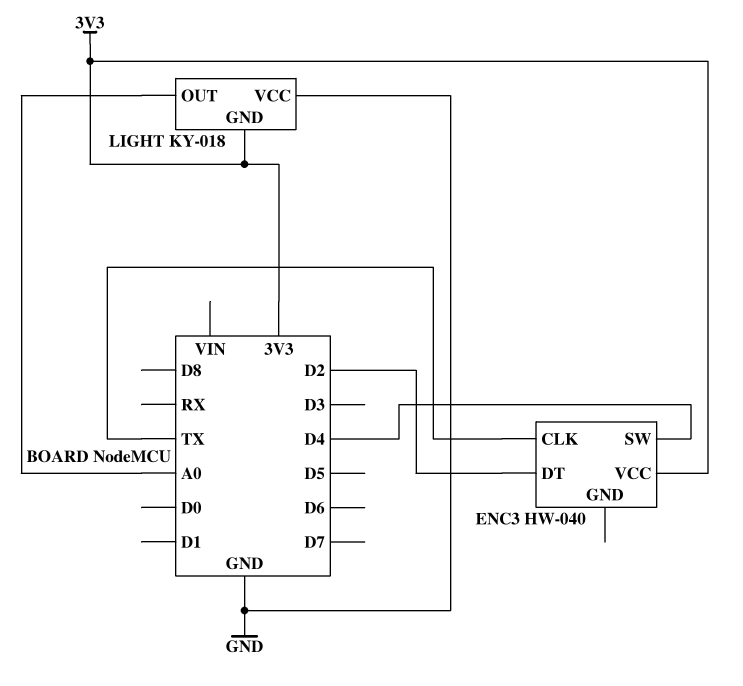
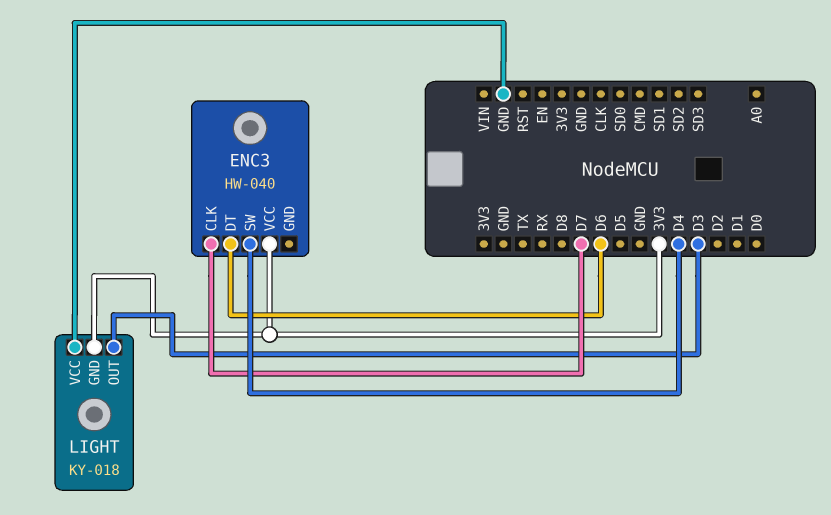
ENC3 pin CLK: TX -> D7
ENC3 pin DT: D2 -> D6
LIGHT pin OUT: A0 -> D3

